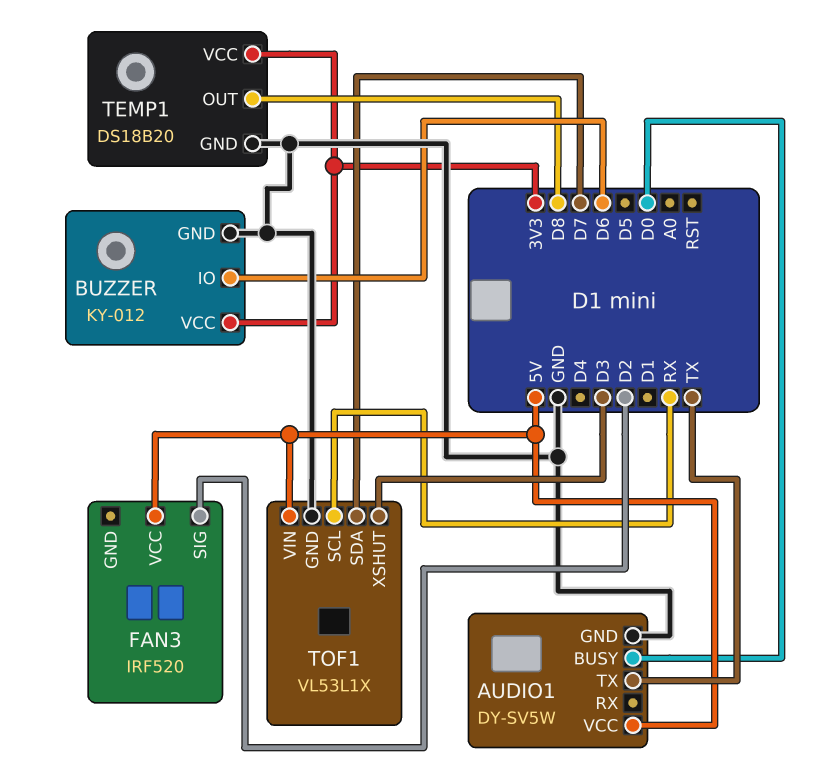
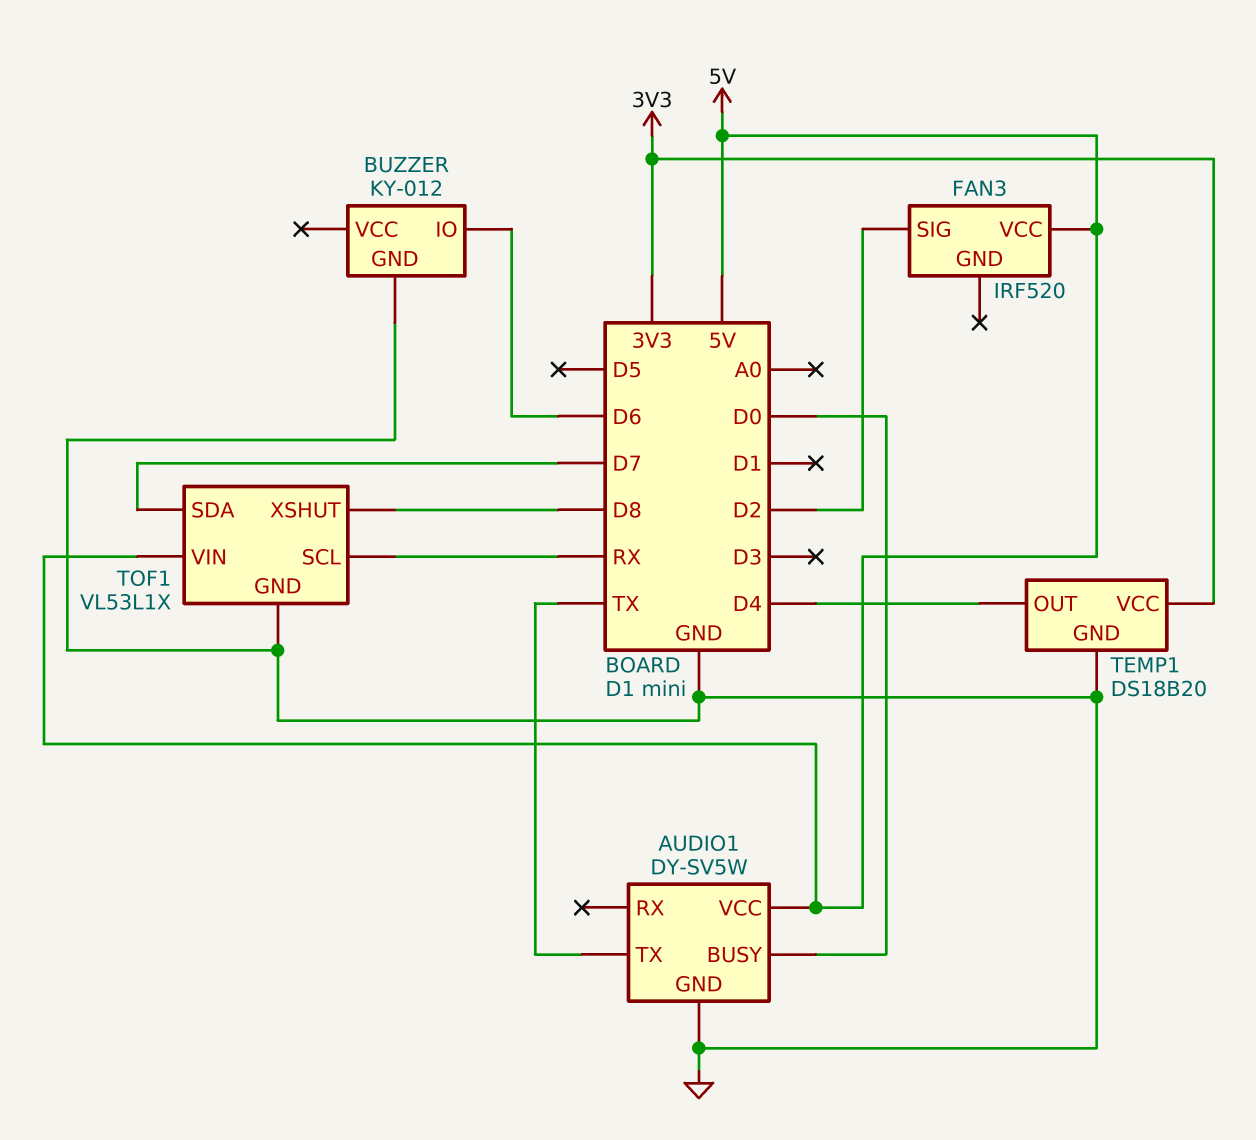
BUZZER pin VCC: 3V3 -> none
TEMP1 pin OUT: D8 -> D4
TOF1 pin XSHUT: D3 -> D8

